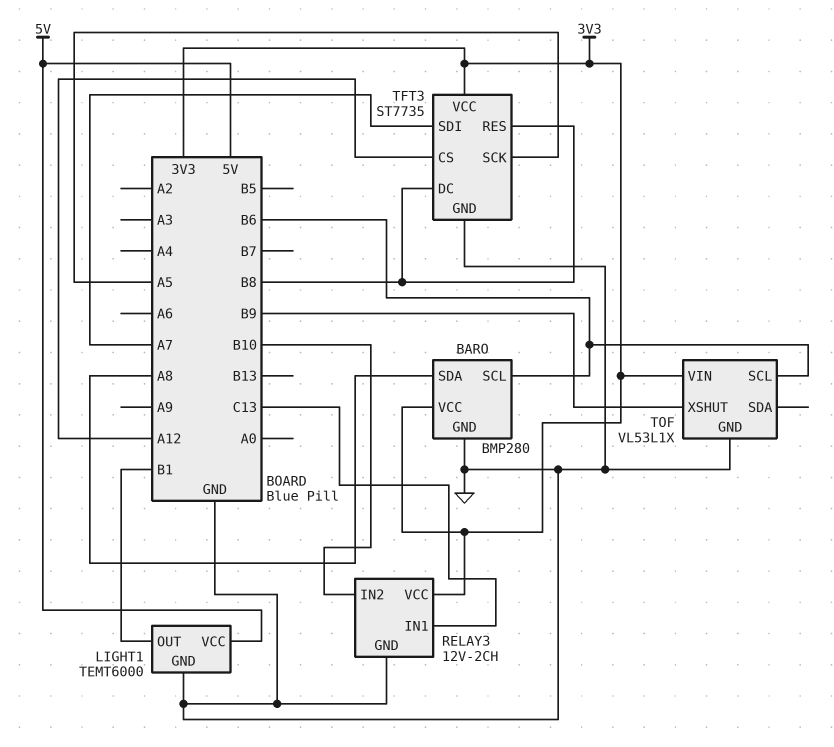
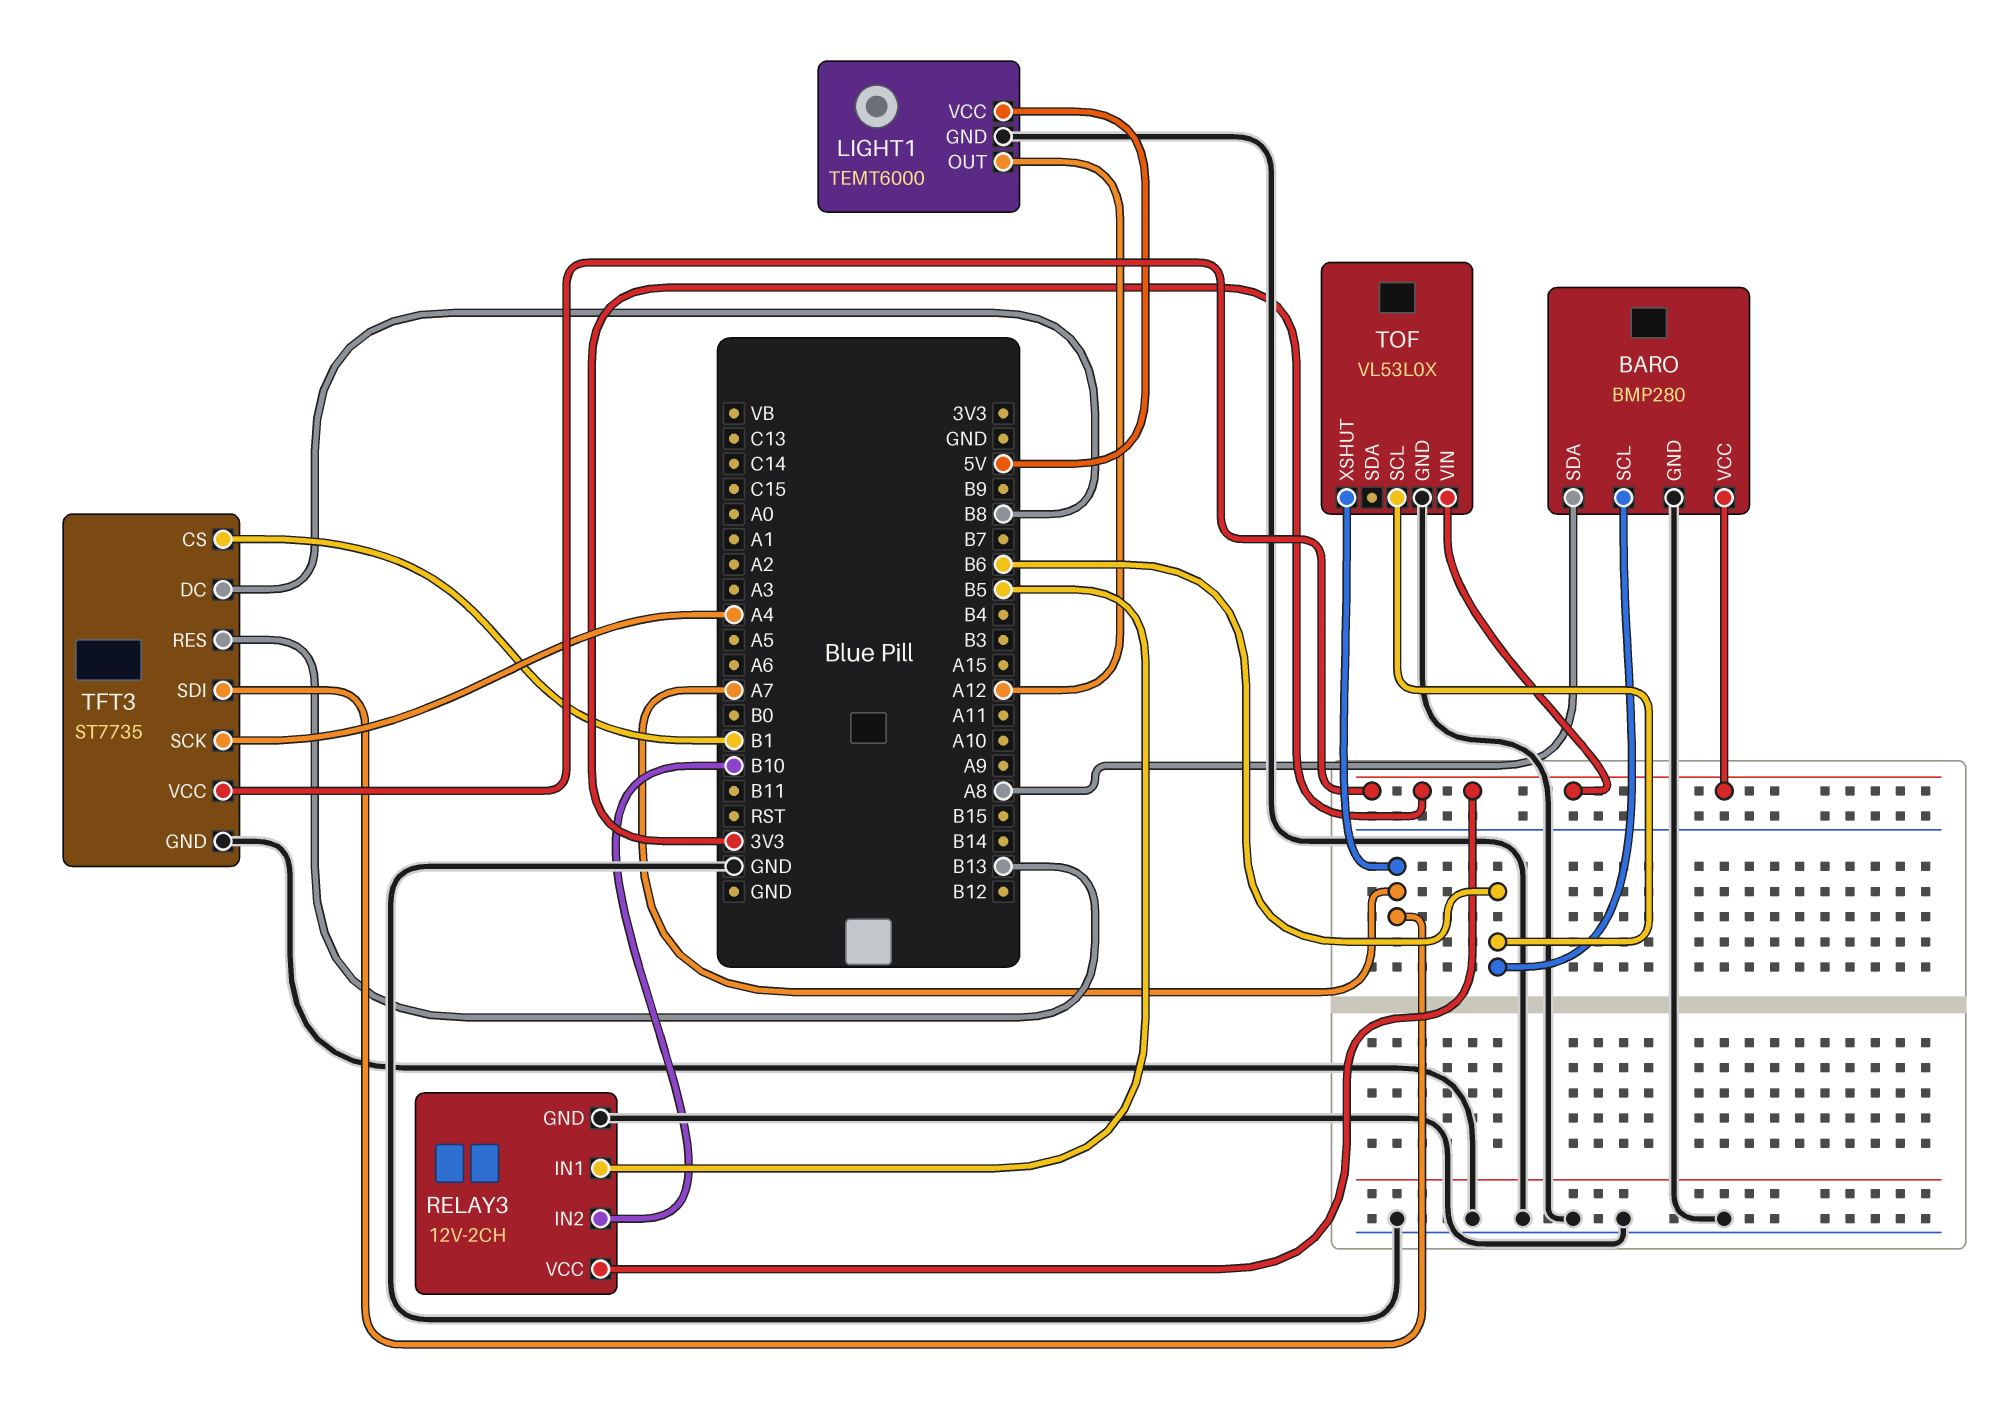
LIGHT1 pin OUT: B1 -> A12
RELAY3 pin IN1: C13 -> B5
TFT3 pin CS: A12 -> B1
TFT3 pin RES: B8 -> B13
TFT3 pin SCK: A5 -> A4
TOF: VL53L1X -> VL53L0X
TOF pin XSHUT: B9 -> A7

